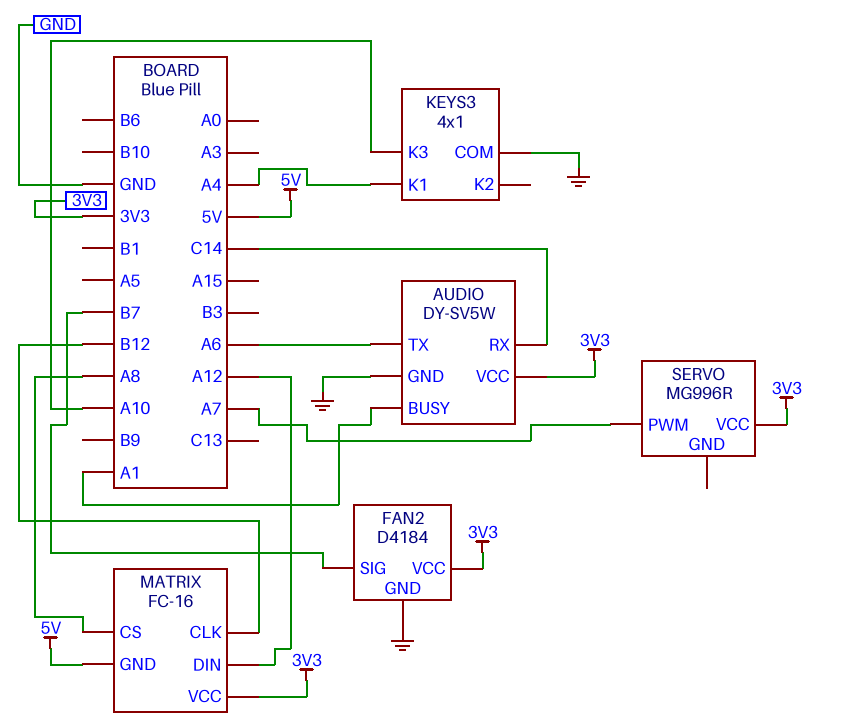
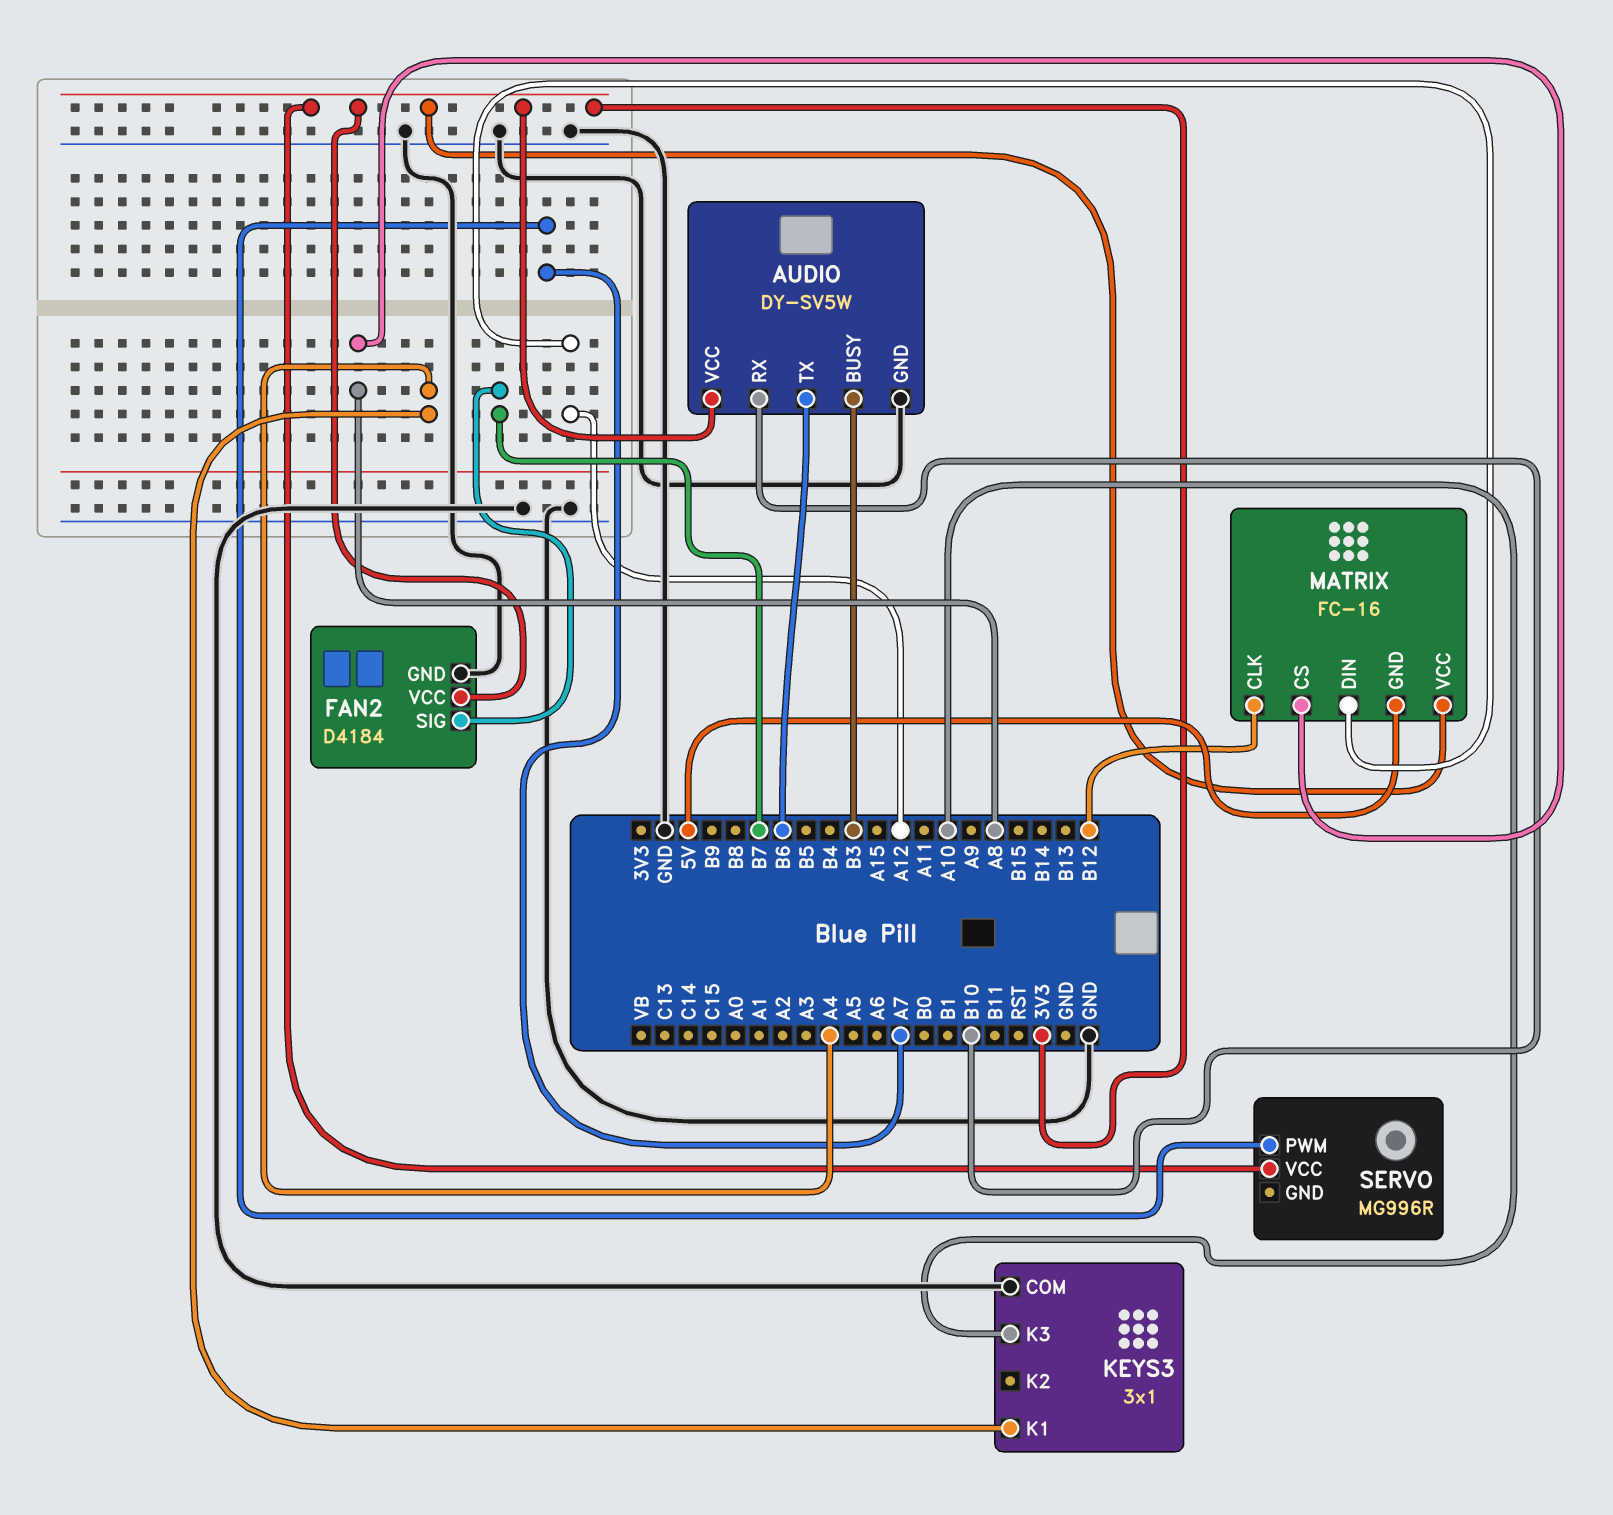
AUDIO pin BUSY: A1 -> B3
AUDIO pin RX: C14 -> B10
AUDIO pin TX: A6 -> B6
KEYS3: 4x1 -> 3x1

